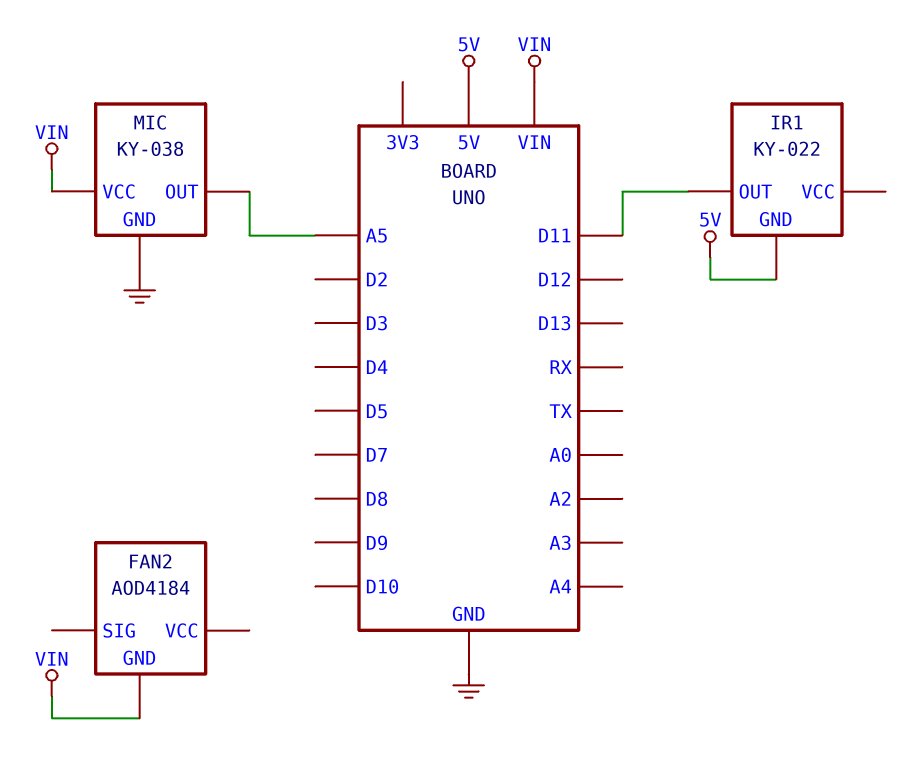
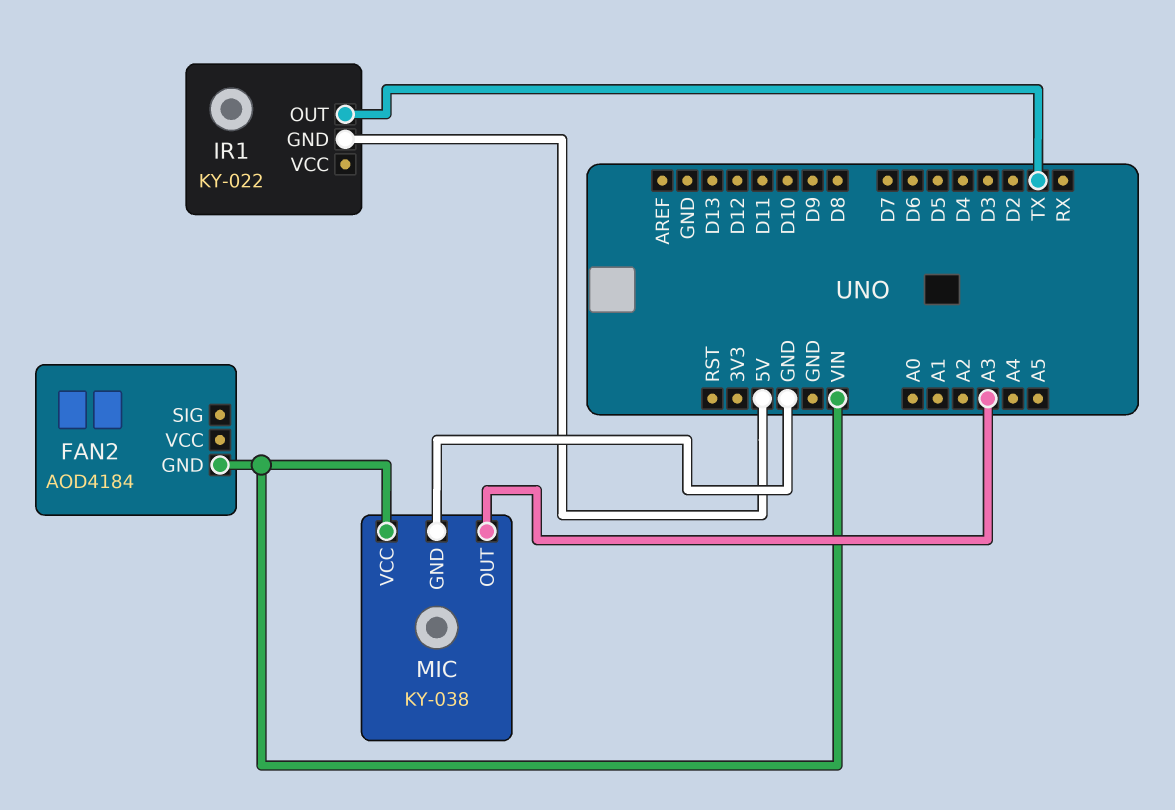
IR1 pin OUT: D11 -> TX
MIC pin OUT: A5 -> A3

